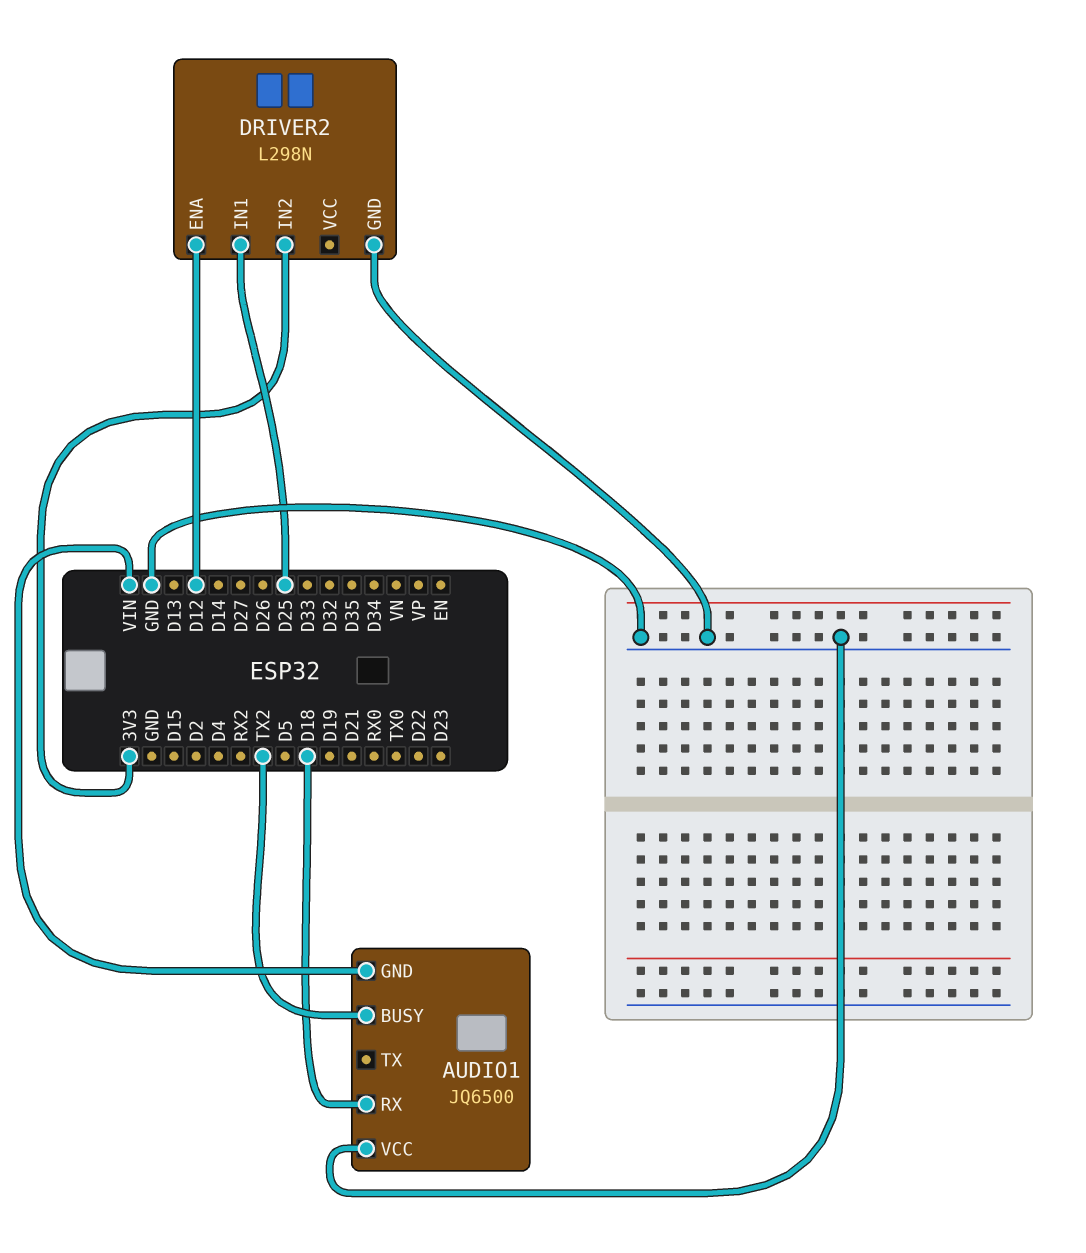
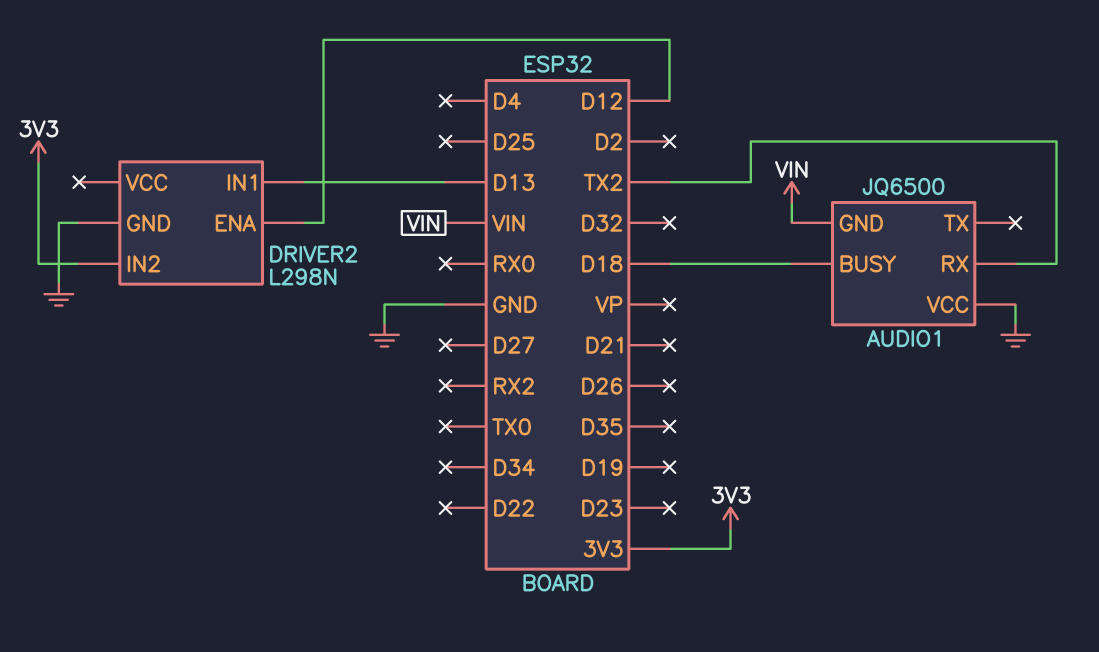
AUDIO1 pin BUSY: TX2 -> D18
AUDIO1 pin RX: D18 -> TX2
DRIVER2 pin IN1: D25 -> D13

